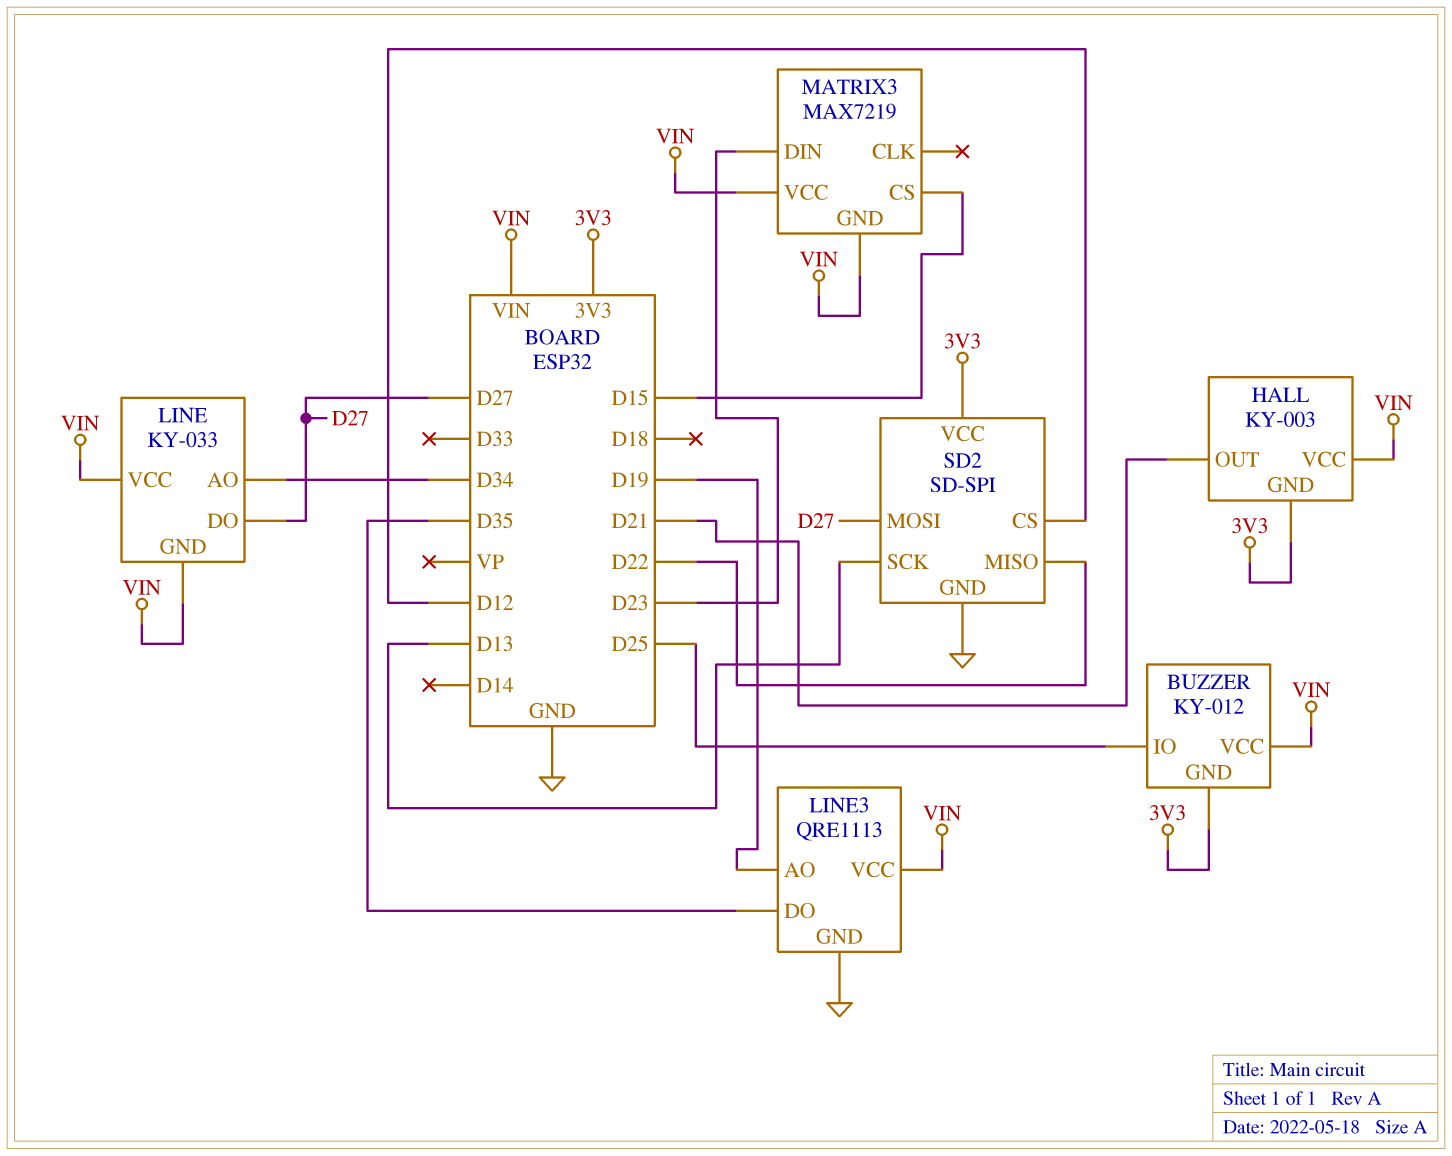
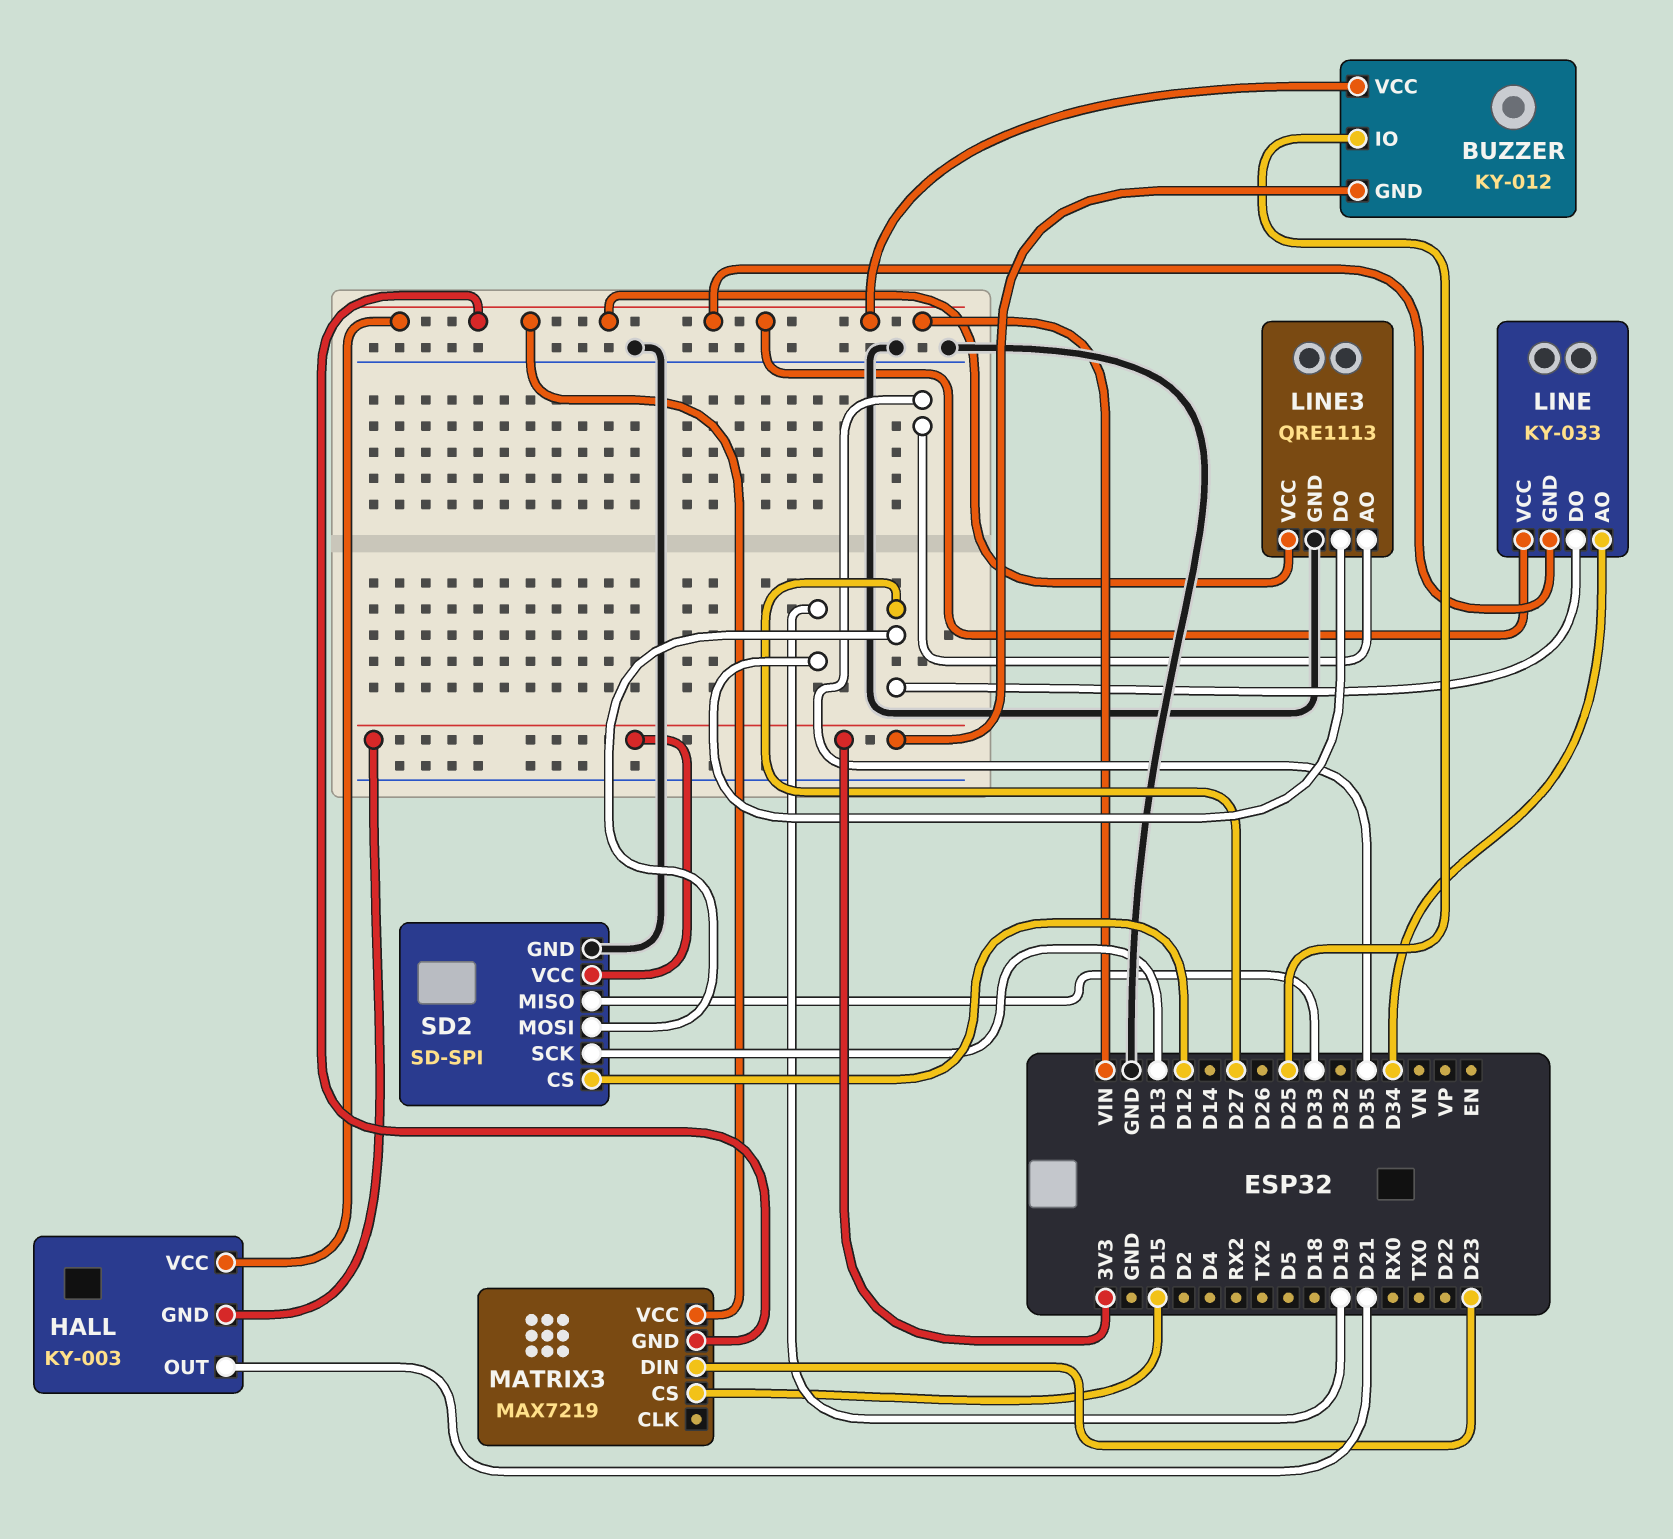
LINE3 pin AO: D19 -> D35
LINE3 pin DO: D35 -> D19
SD2 pin MISO: D22 -> D33

